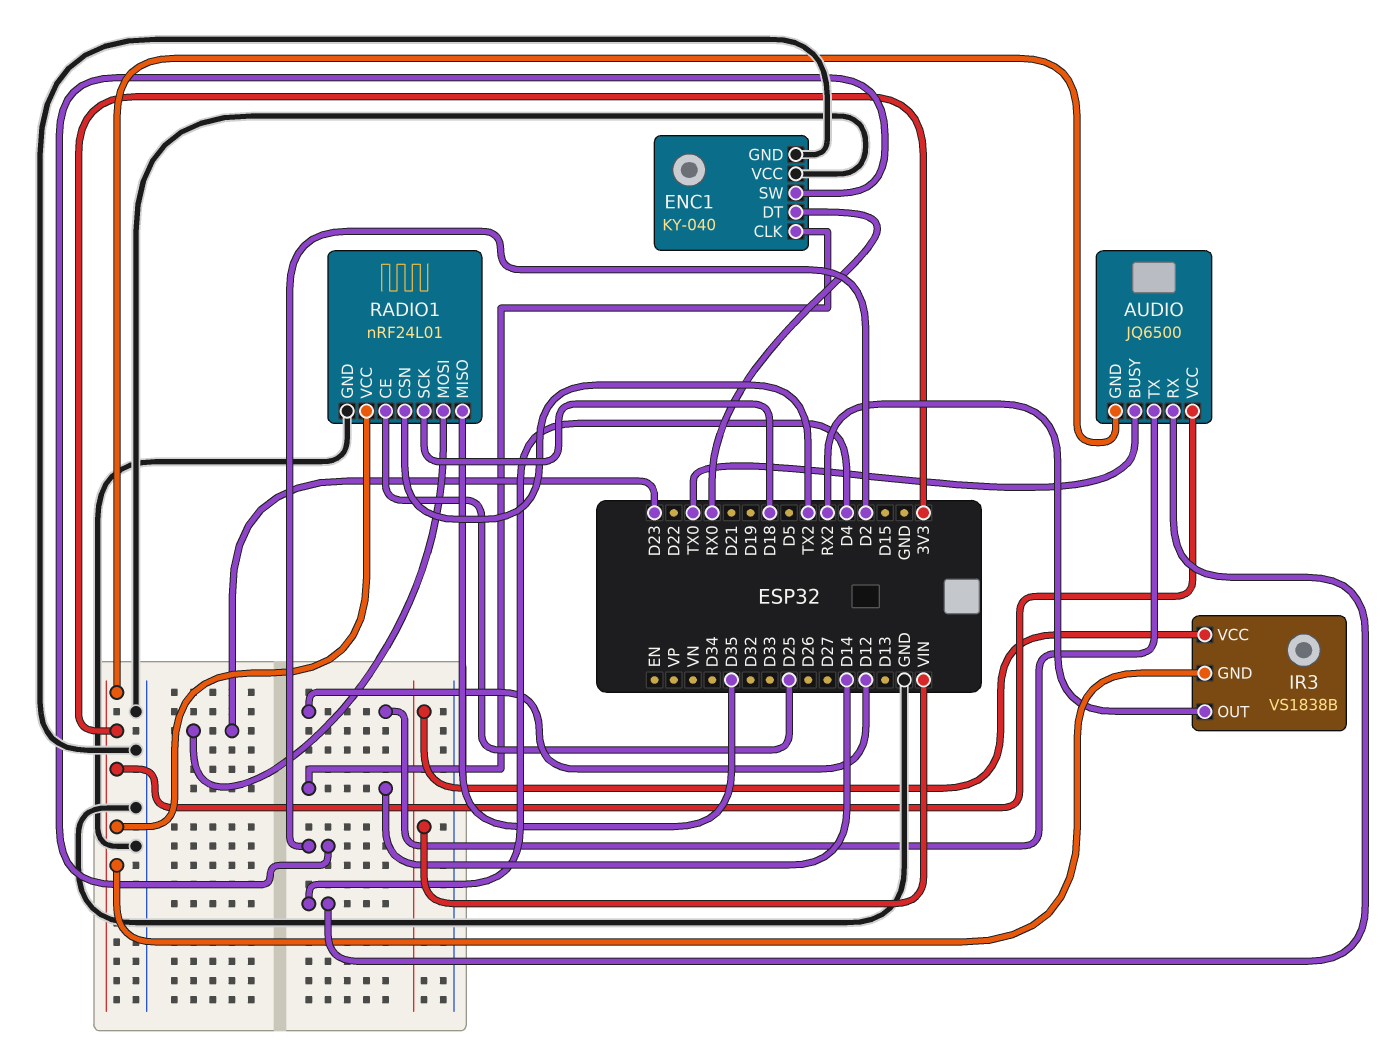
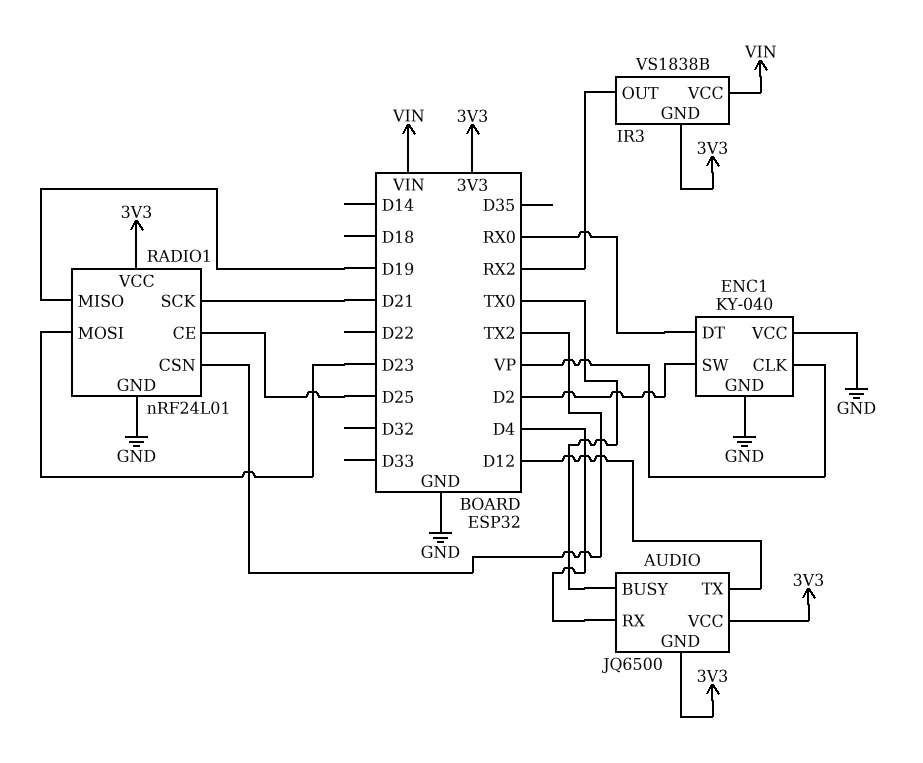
ENC1 pin CLK: D14 -> VP
RADIO1 pin MISO: D35 -> D19
RADIO1 pin SCK: D18 -> D21

